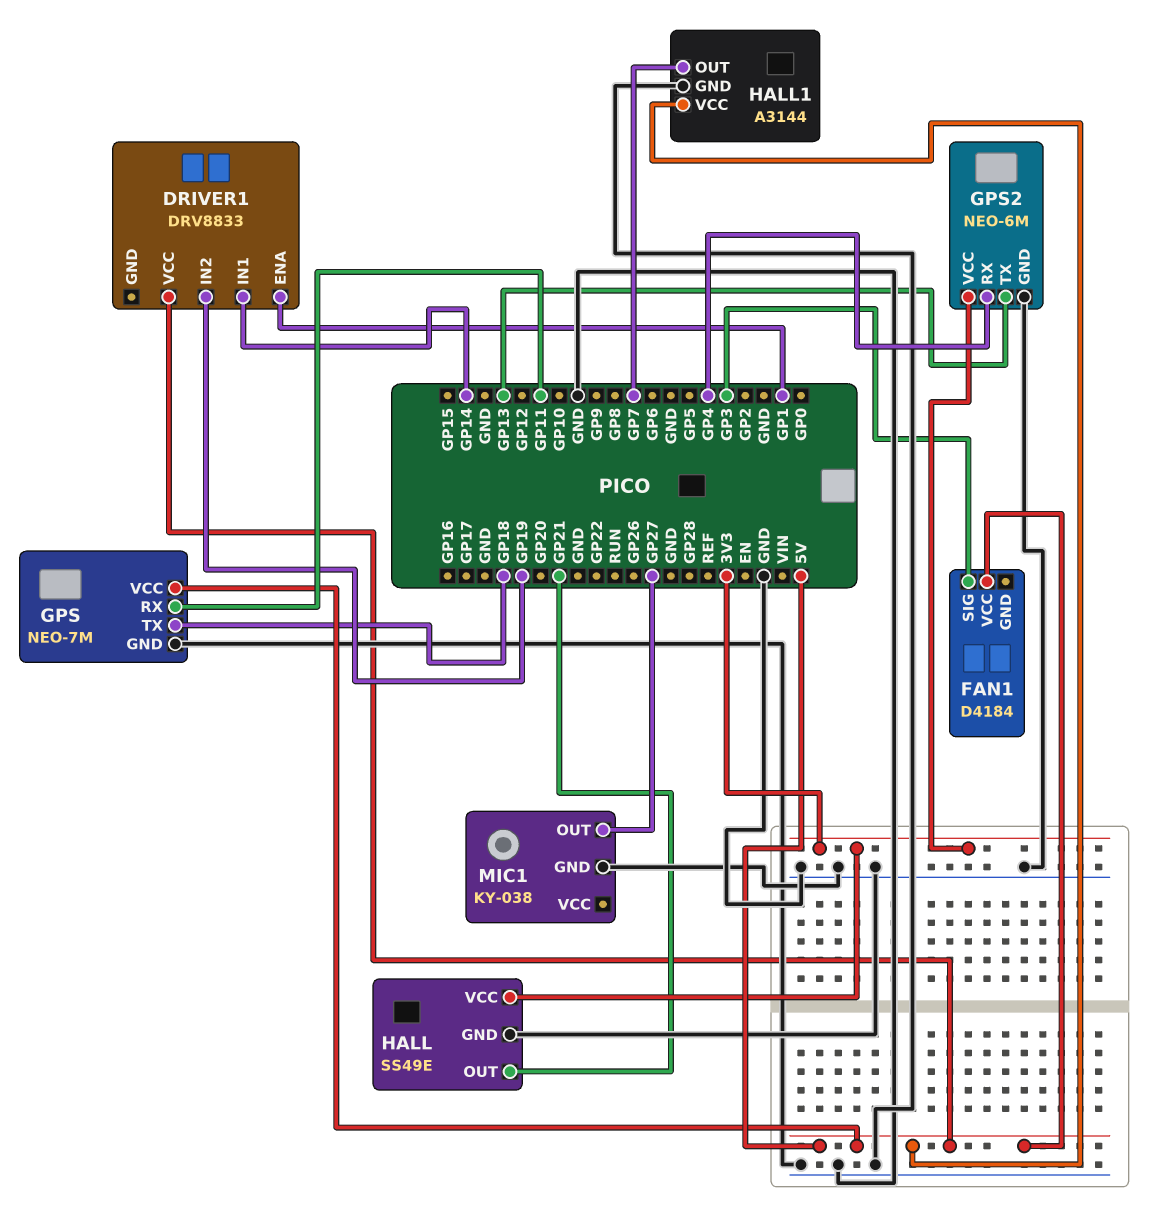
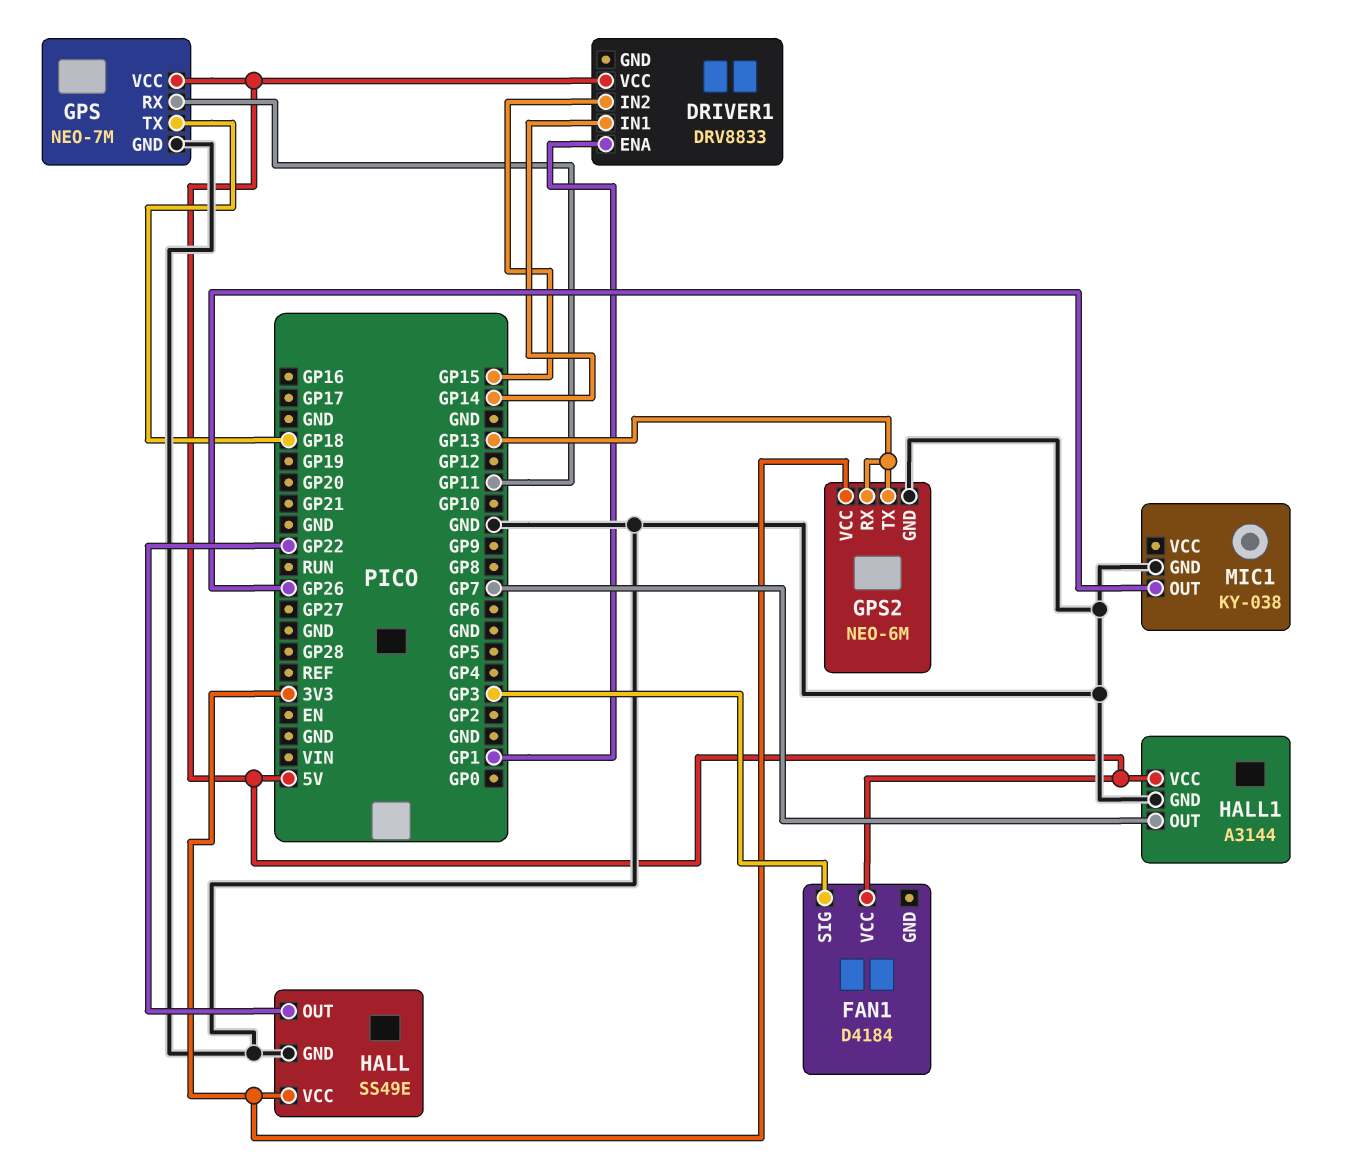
DRIVER1 pin IN2: GP19 -> GP15
GPS2 pin RX: GP4 -> GP13
HALL pin OUT: GP21 -> GP22
MIC1 pin OUT: GP27 -> GP26

